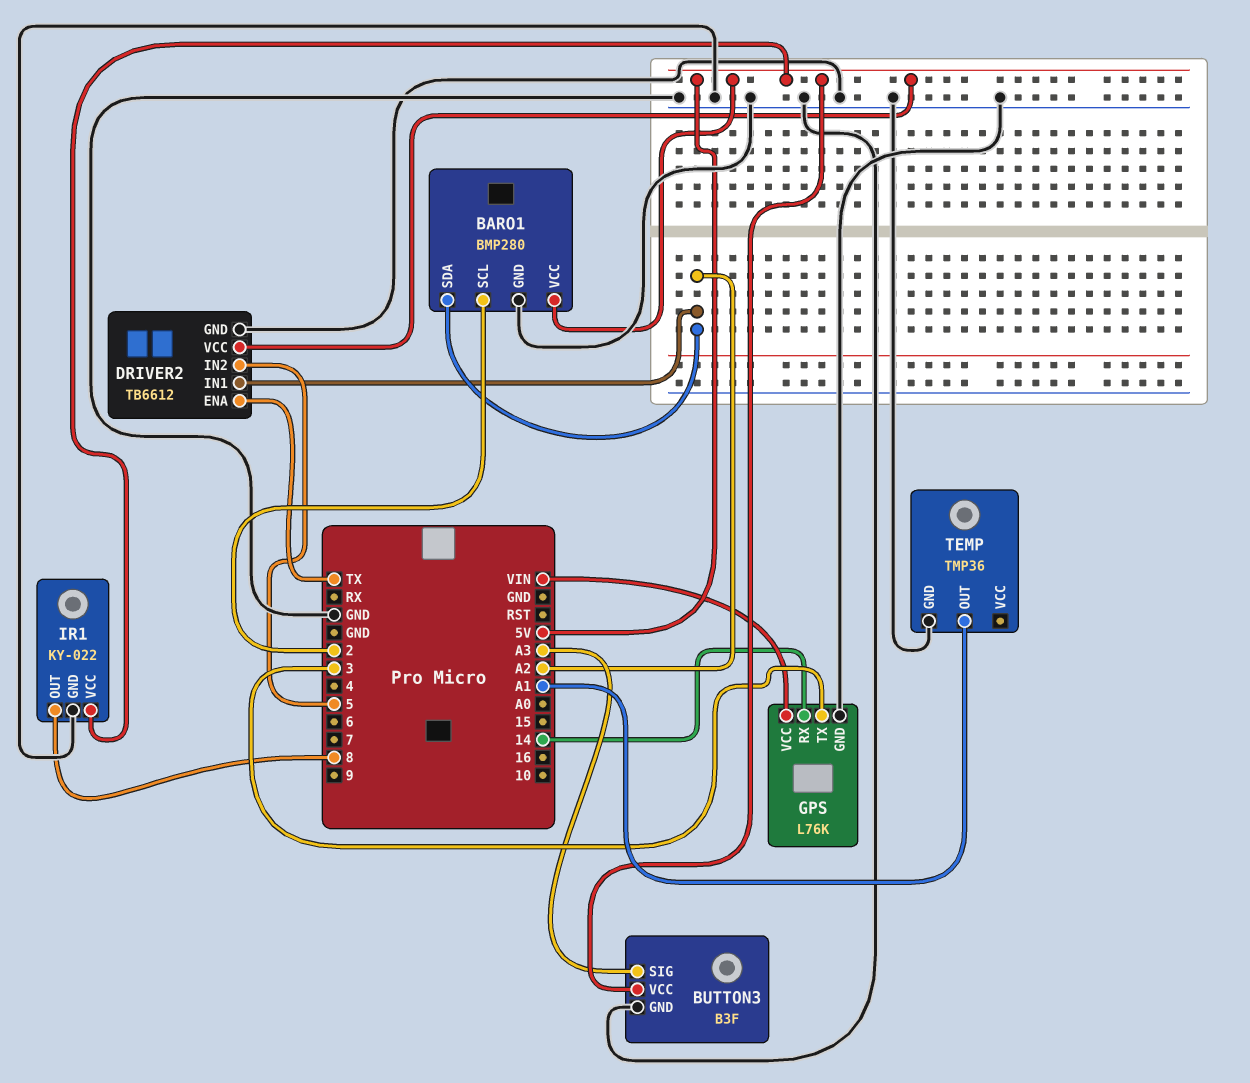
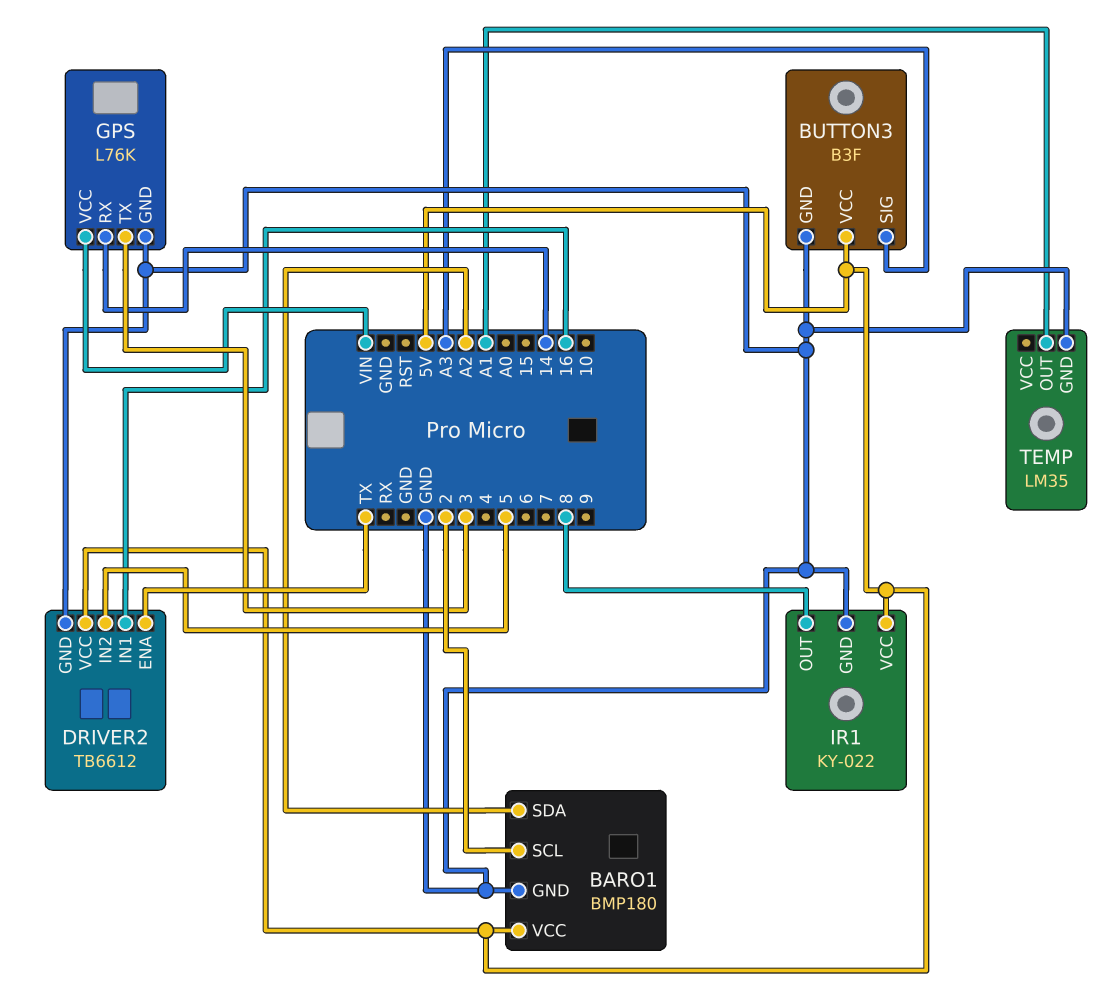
BARO1: BMP280 -> BMP180
DRIVER2 pin IN1: A2 -> 16
TEMP: TMP36 -> LM35

